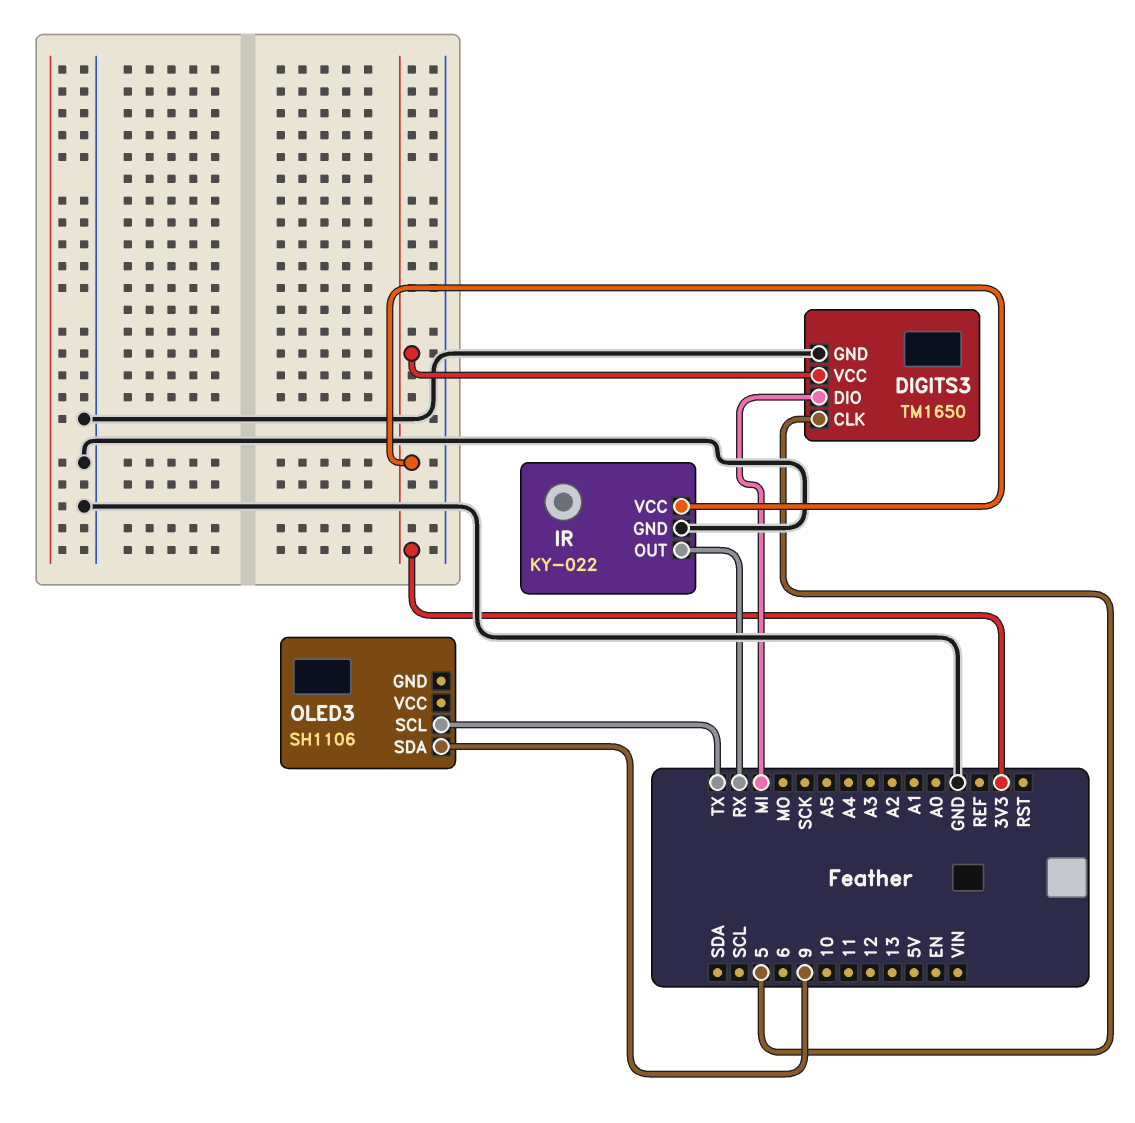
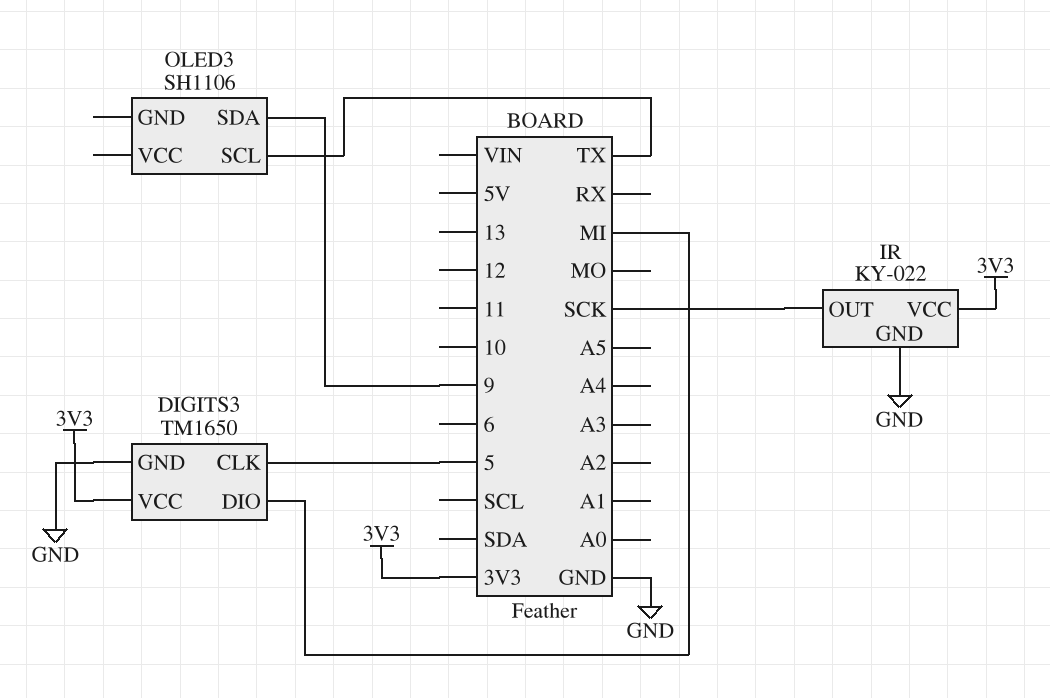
IR pin OUT: RX -> SCK

